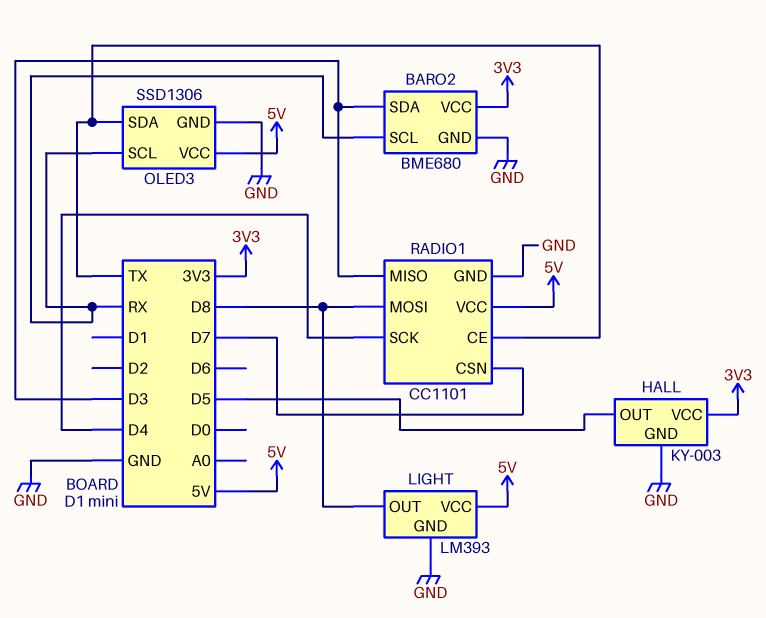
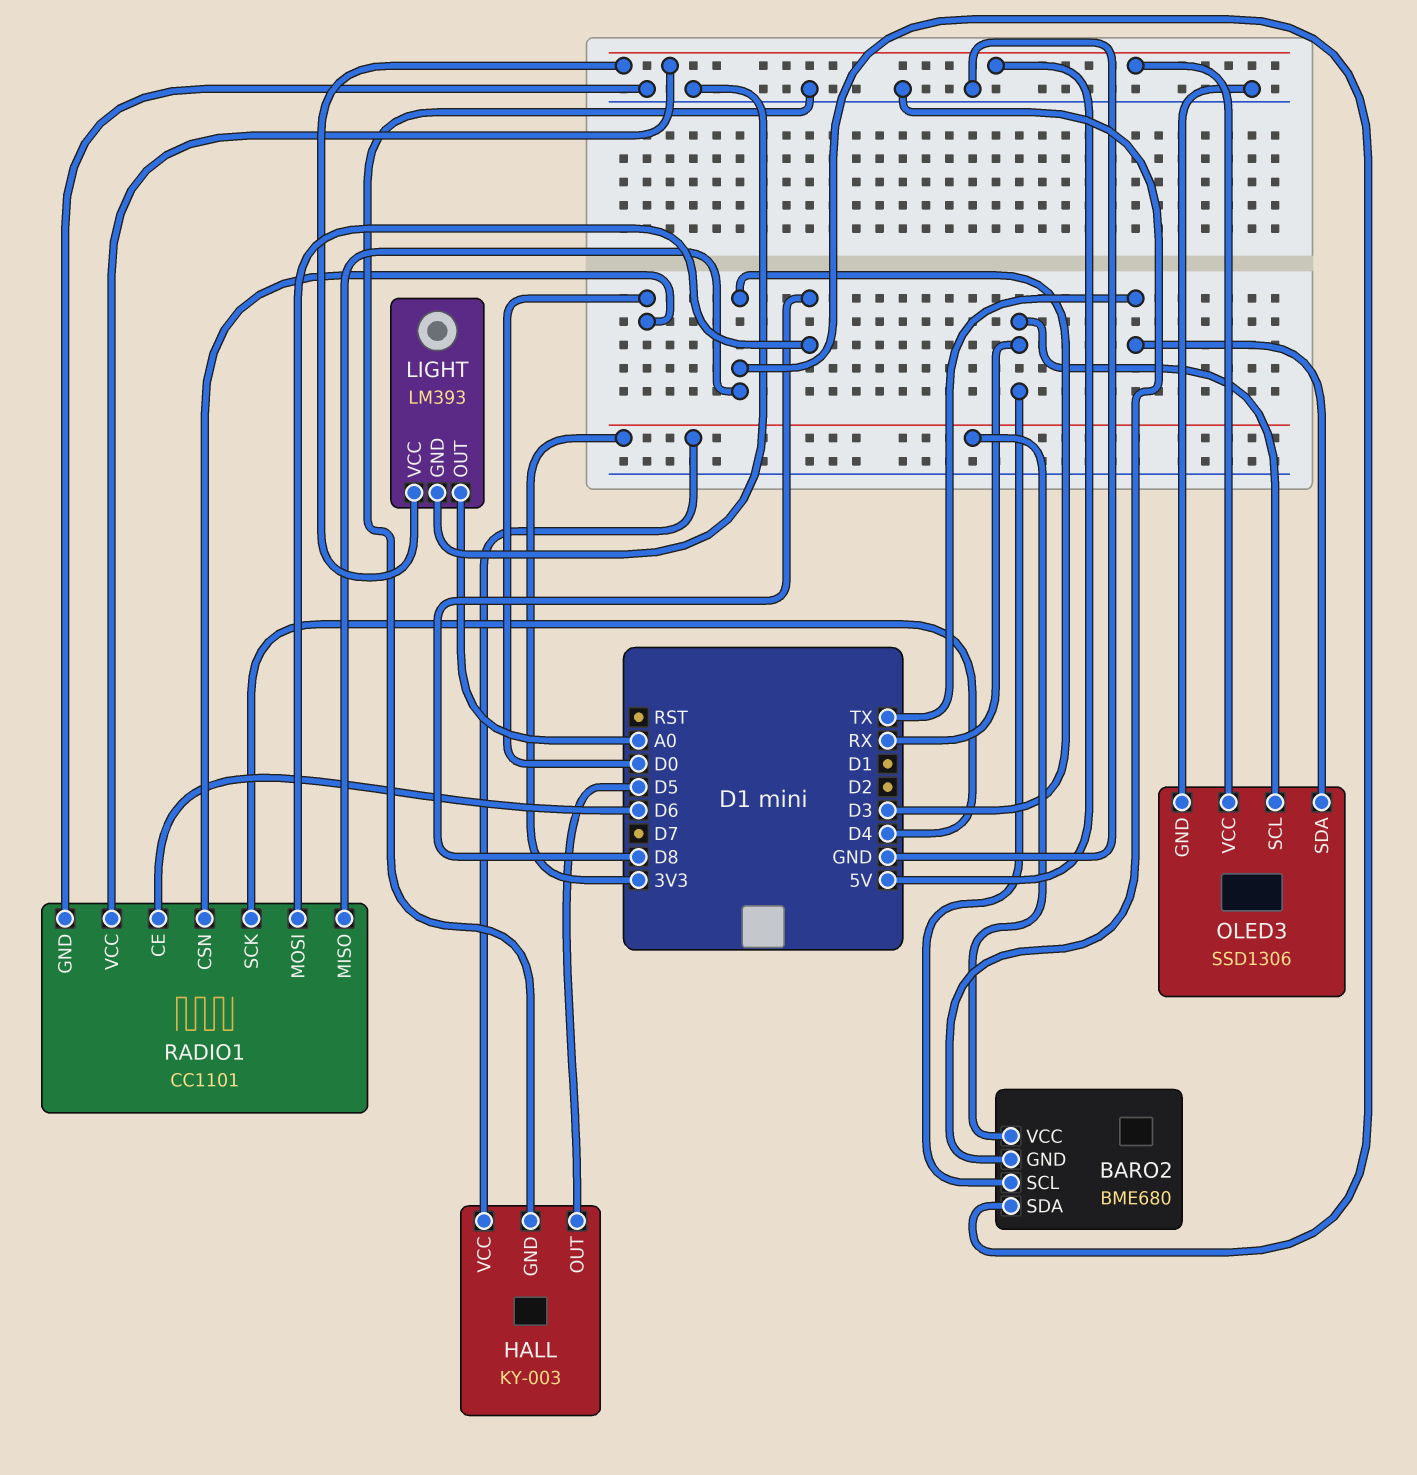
LIGHT pin OUT: D8 -> A0
RADIO1 pin CE: TX -> D6
RADIO1 pin CSN: D7 -> D0

